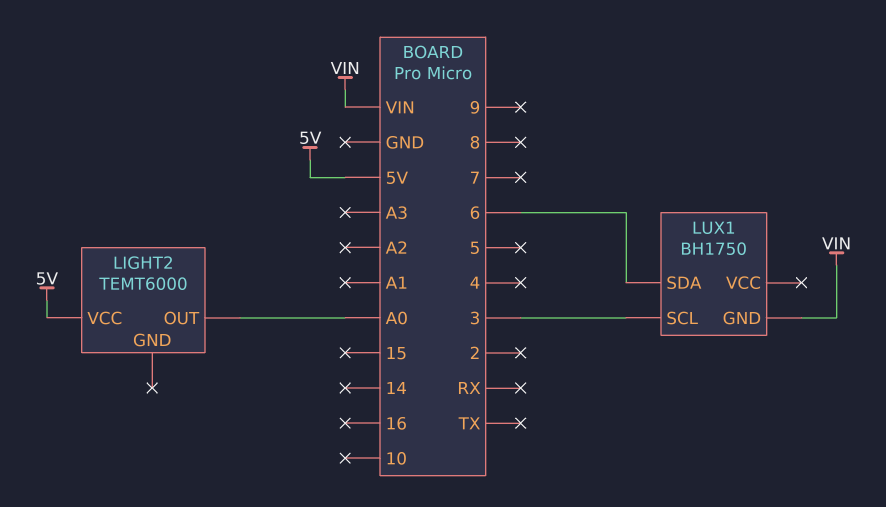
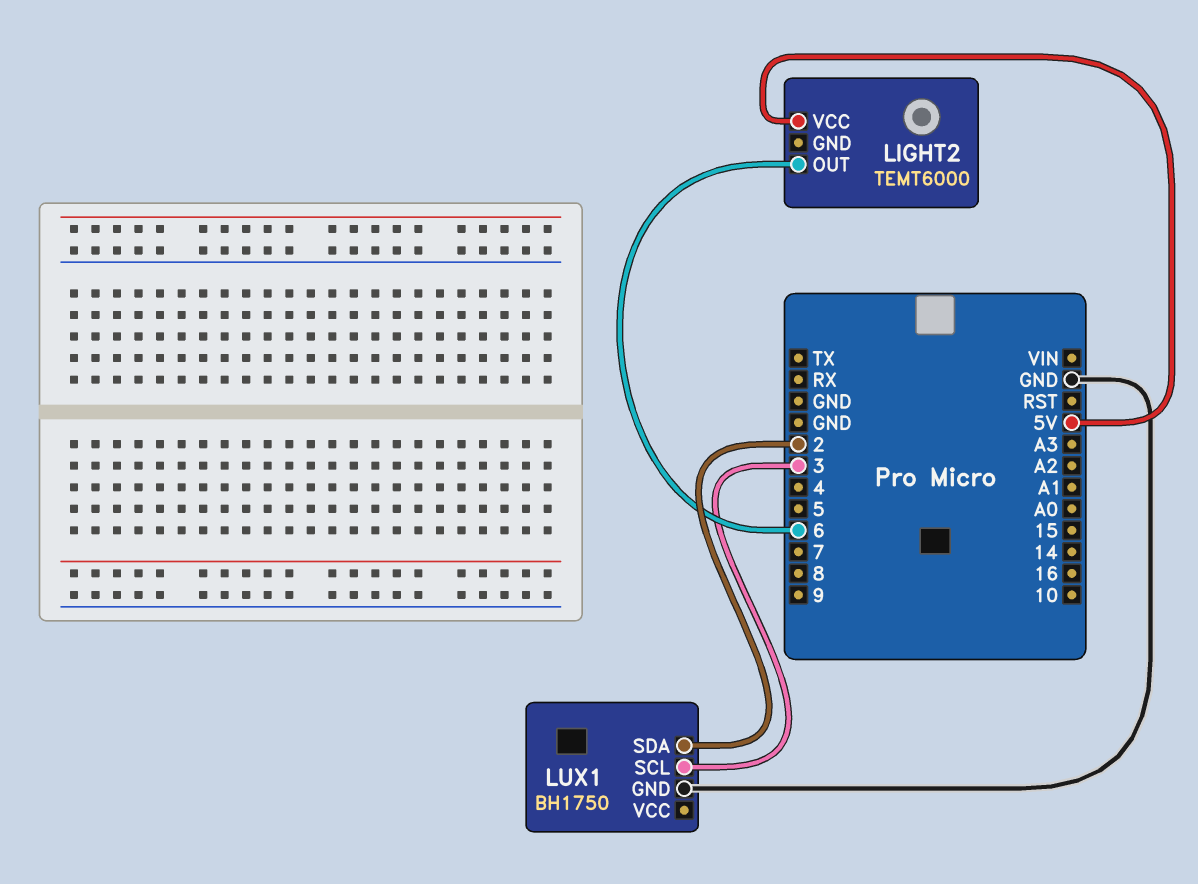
LIGHT2 pin OUT: A0 -> 6
LUX1 pin GND: VIN -> GND
LUX1 pin SDA: 6 -> 2

